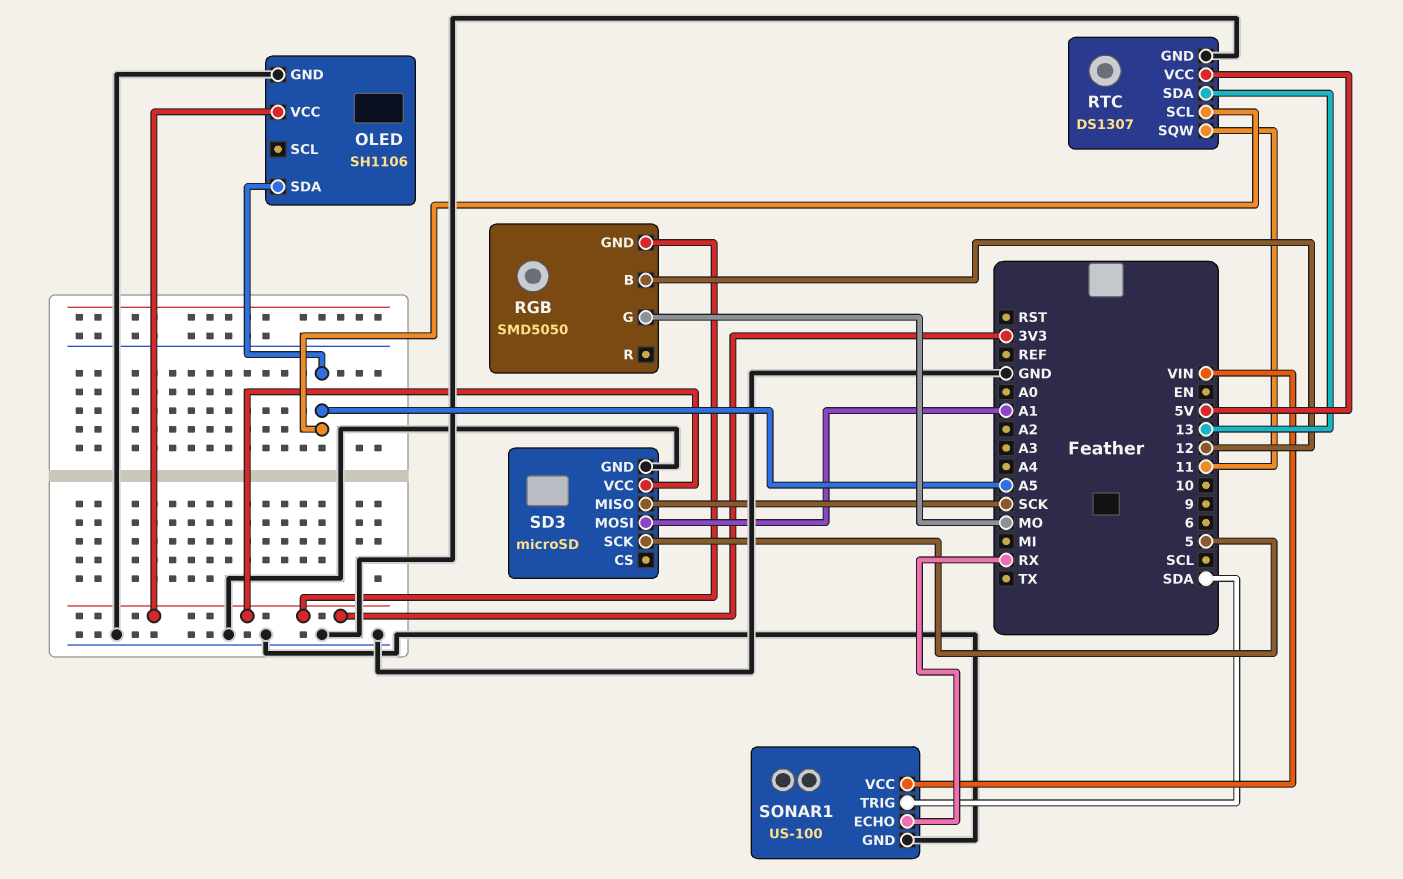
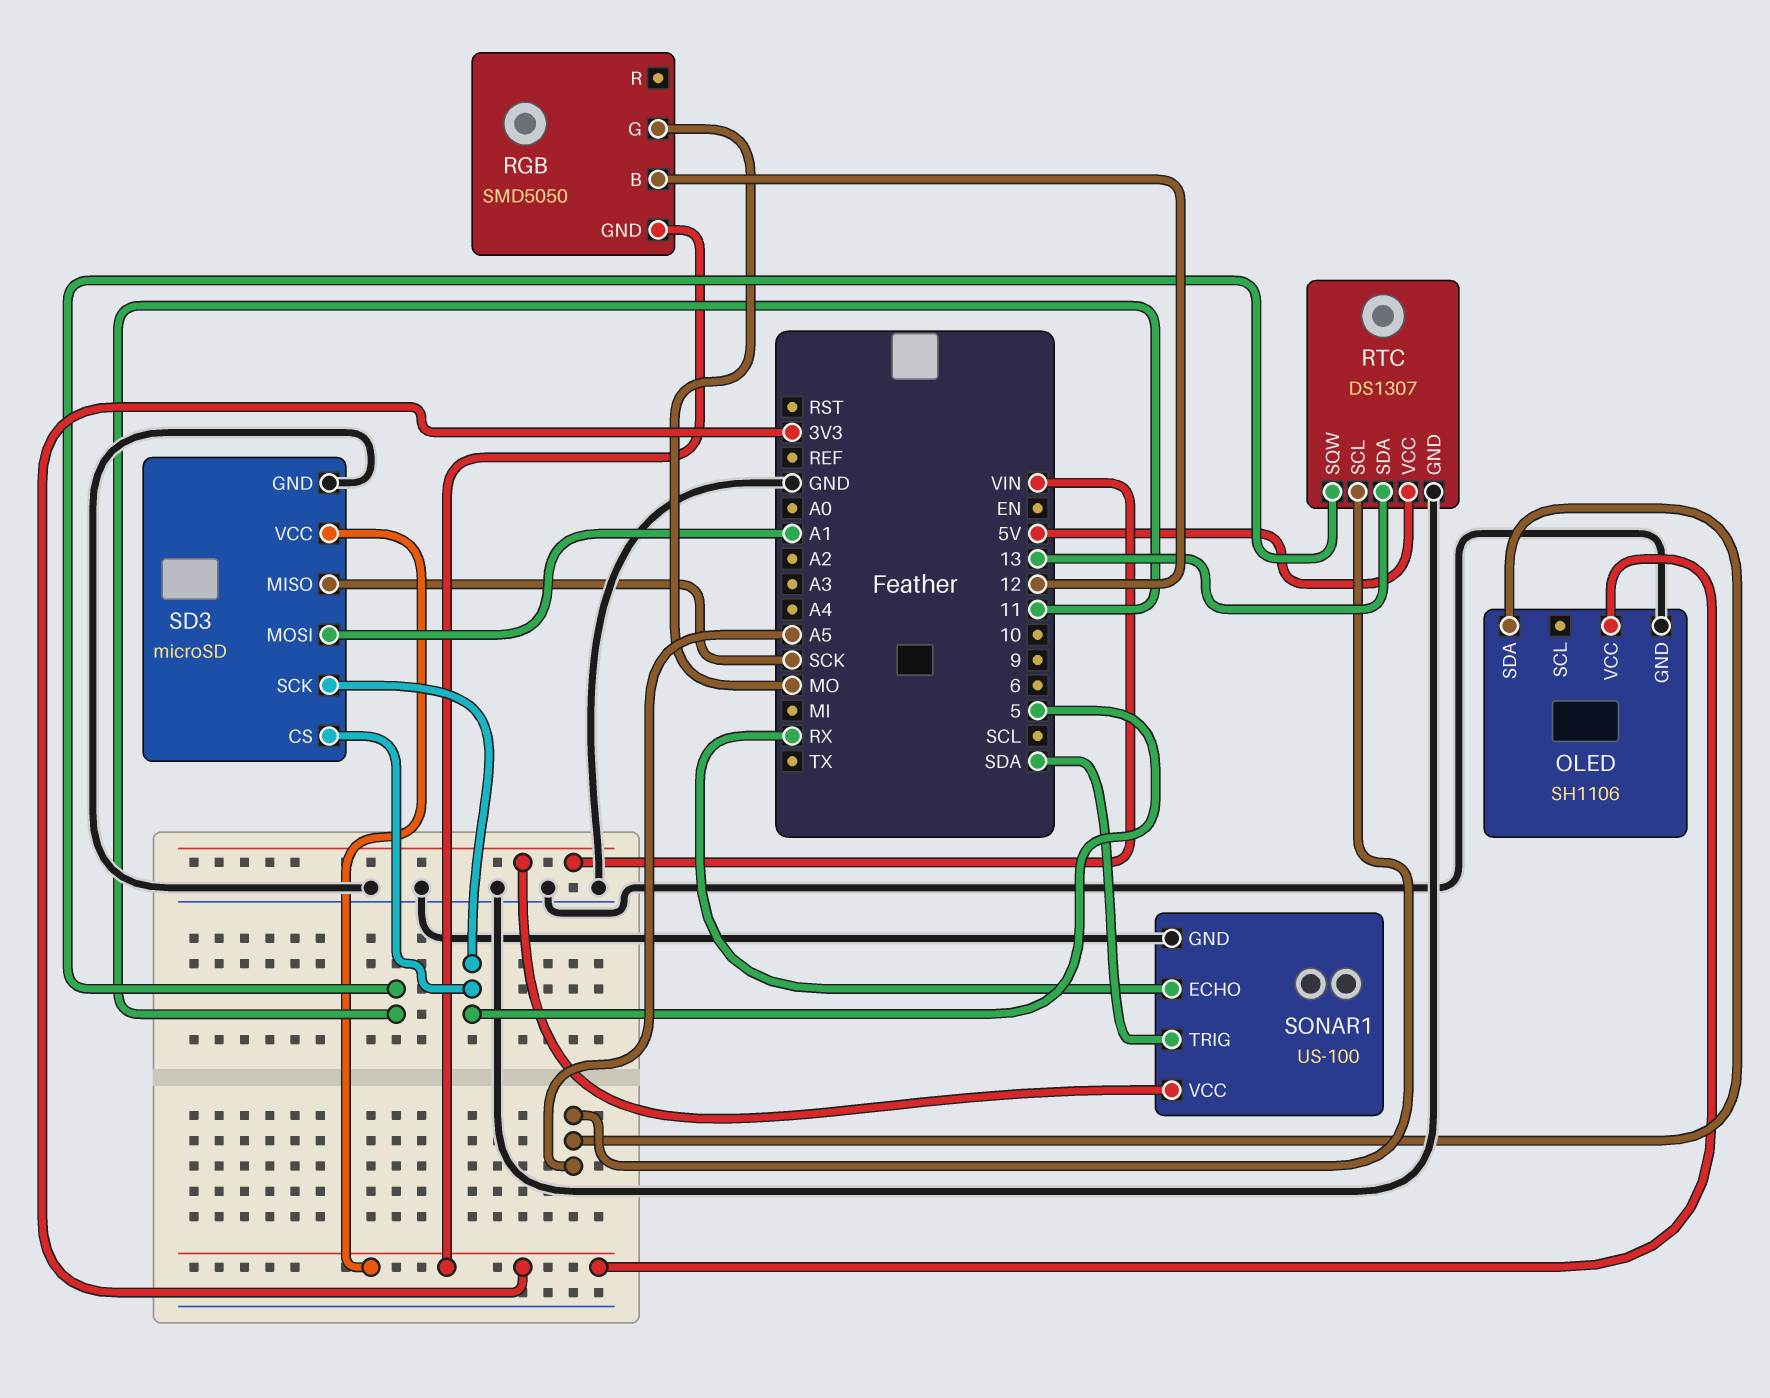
SD3 pin CS: none -> 5

